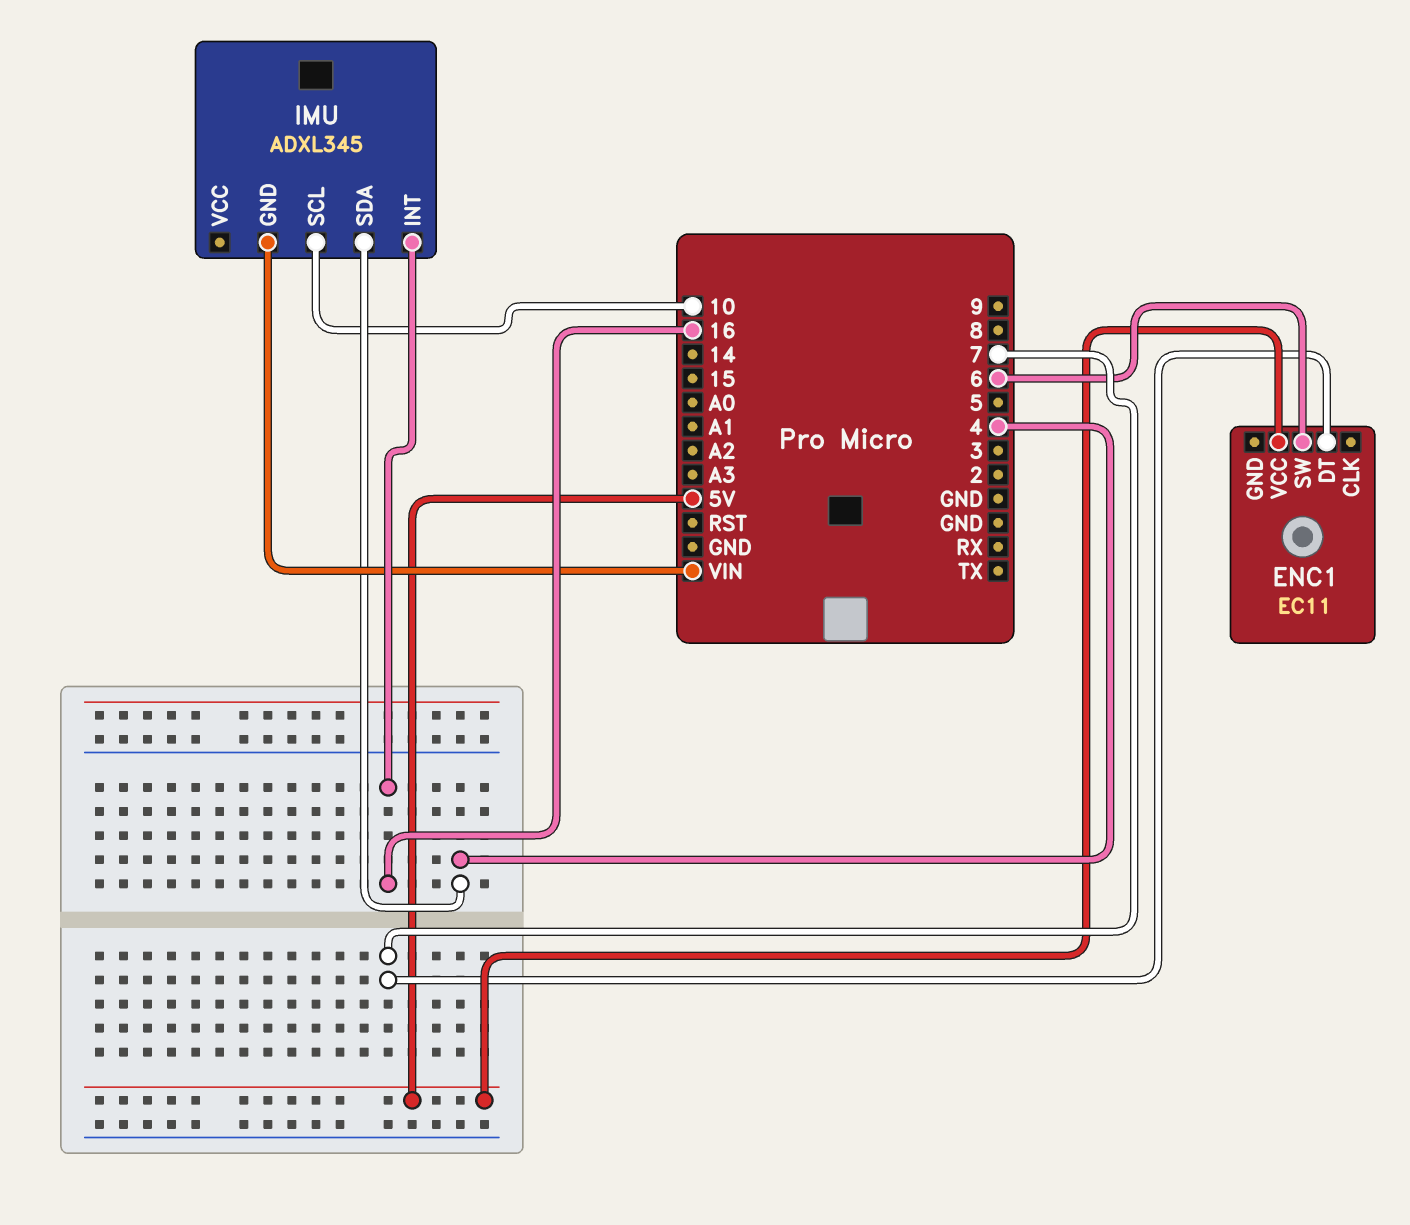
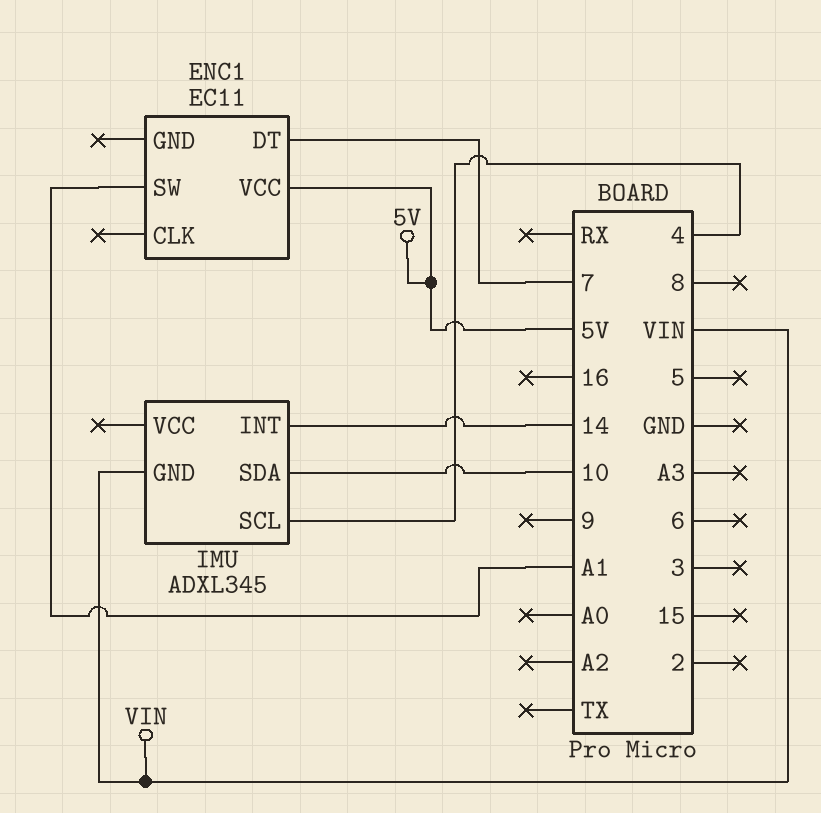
ENC1 pin SW: 6 -> A1
IMU pin INT: 16 -> 14
IMU pin SCL: 10 -> 4
IMU pin SDA: 4 -> 10

